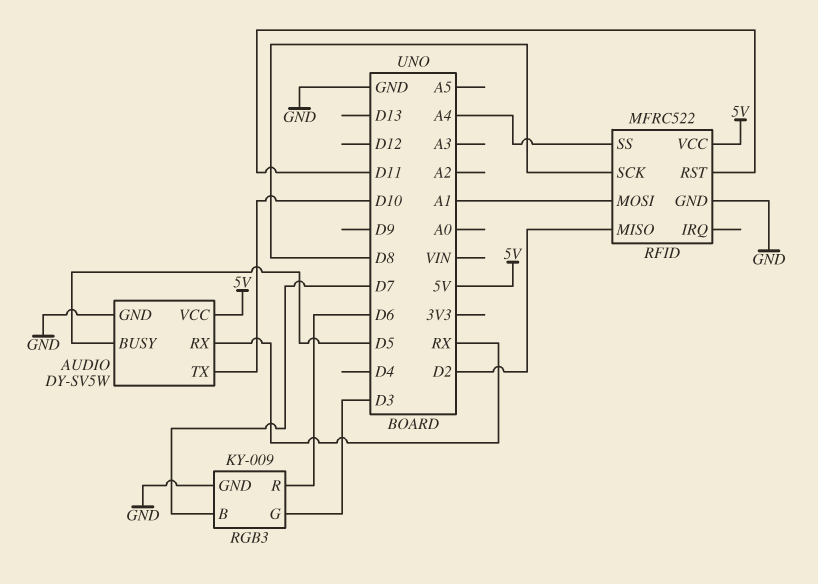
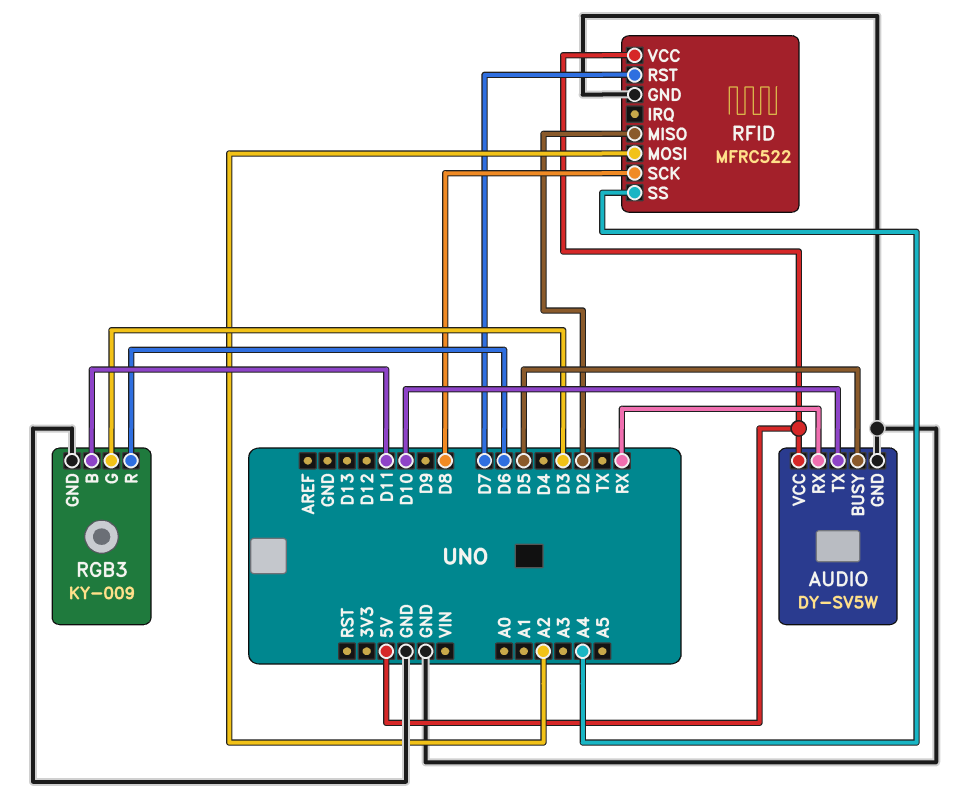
RFID pin MOSI: A1 -> A2
RFID pin RST: D11 -> D7
RGB3 pin B: D7 -> D11

